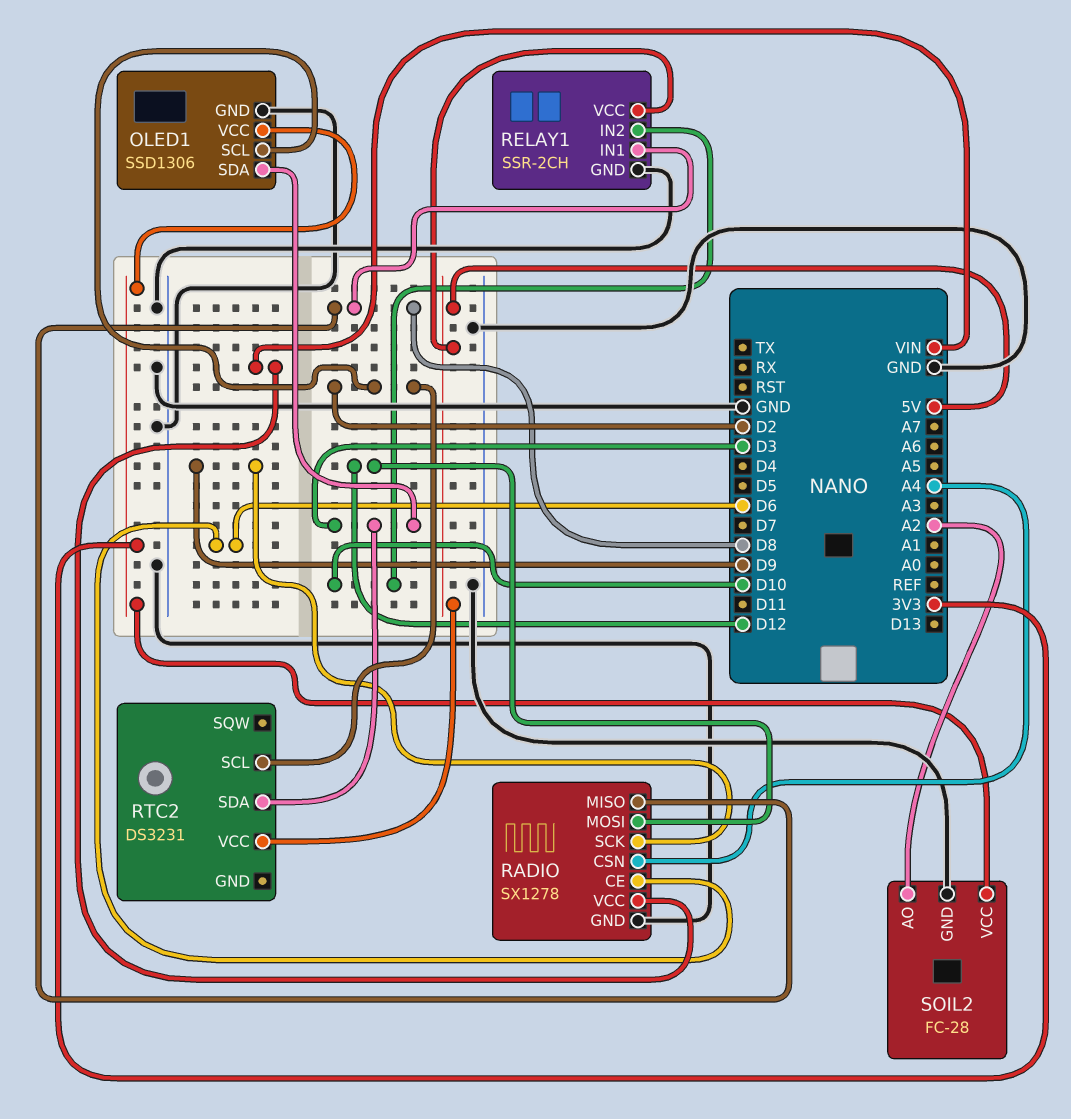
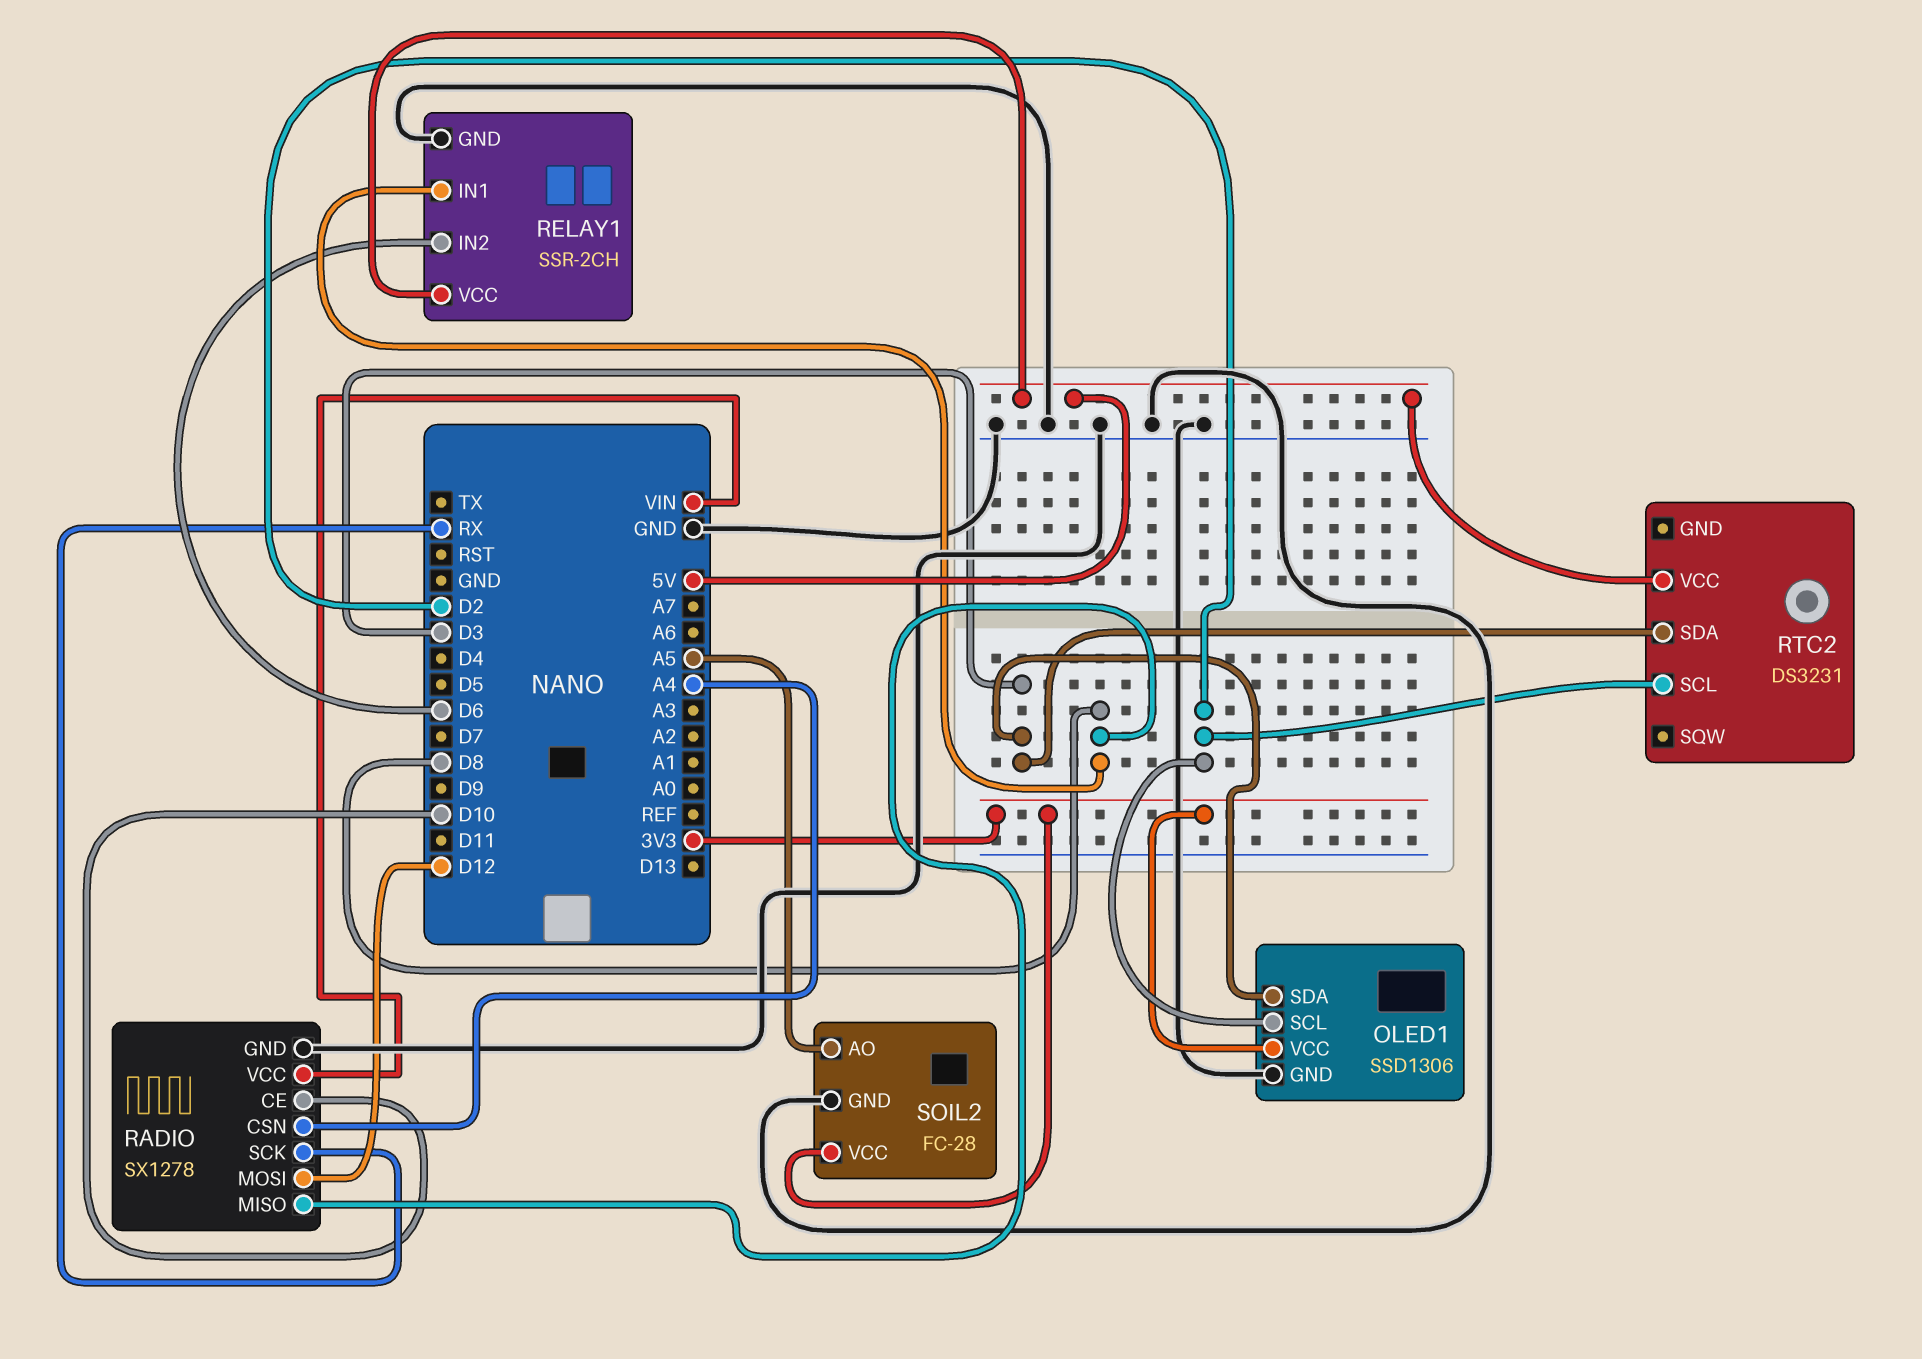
RADIO pin CE: D6 -> D10
RADIO pin SCK: D9 -> RX
RELAY1 pin IN2: D10 -> D6
SOIL2 pin AO: A2 -> A5

